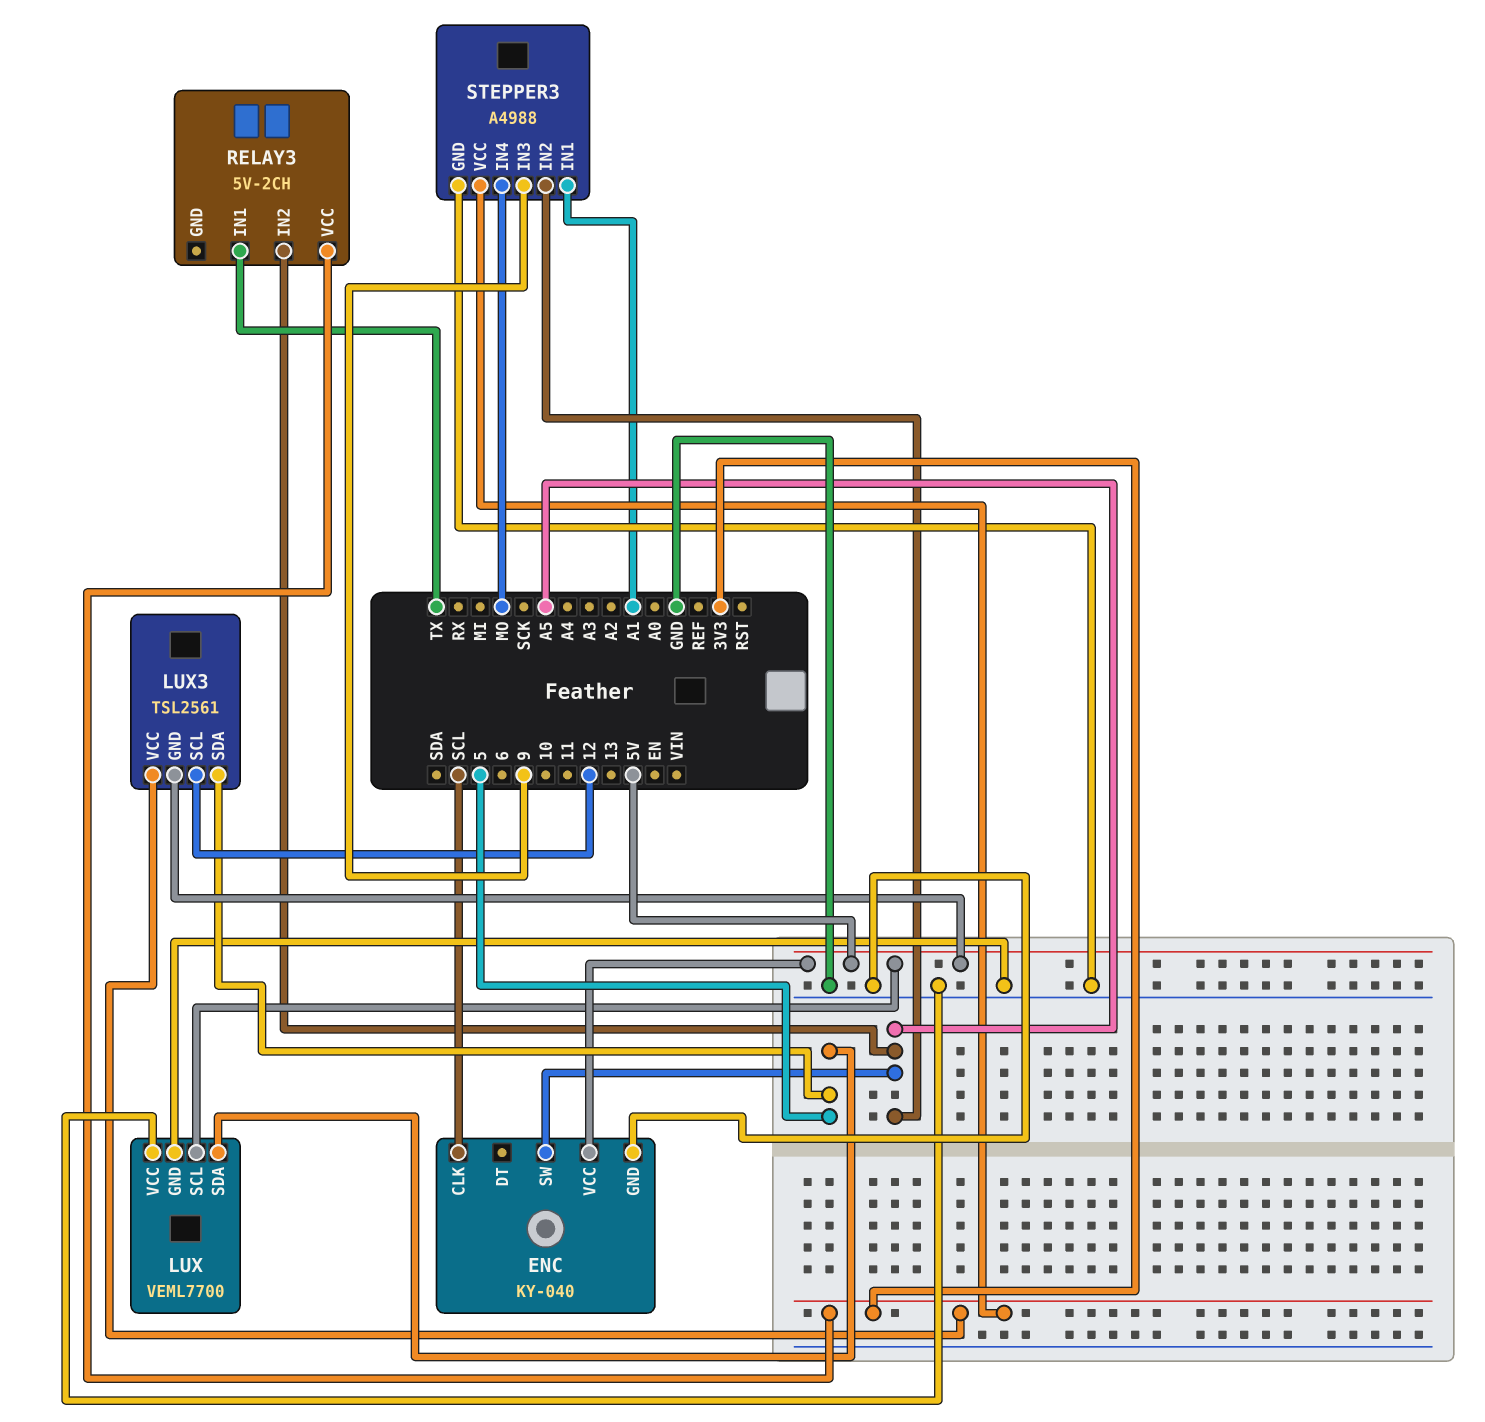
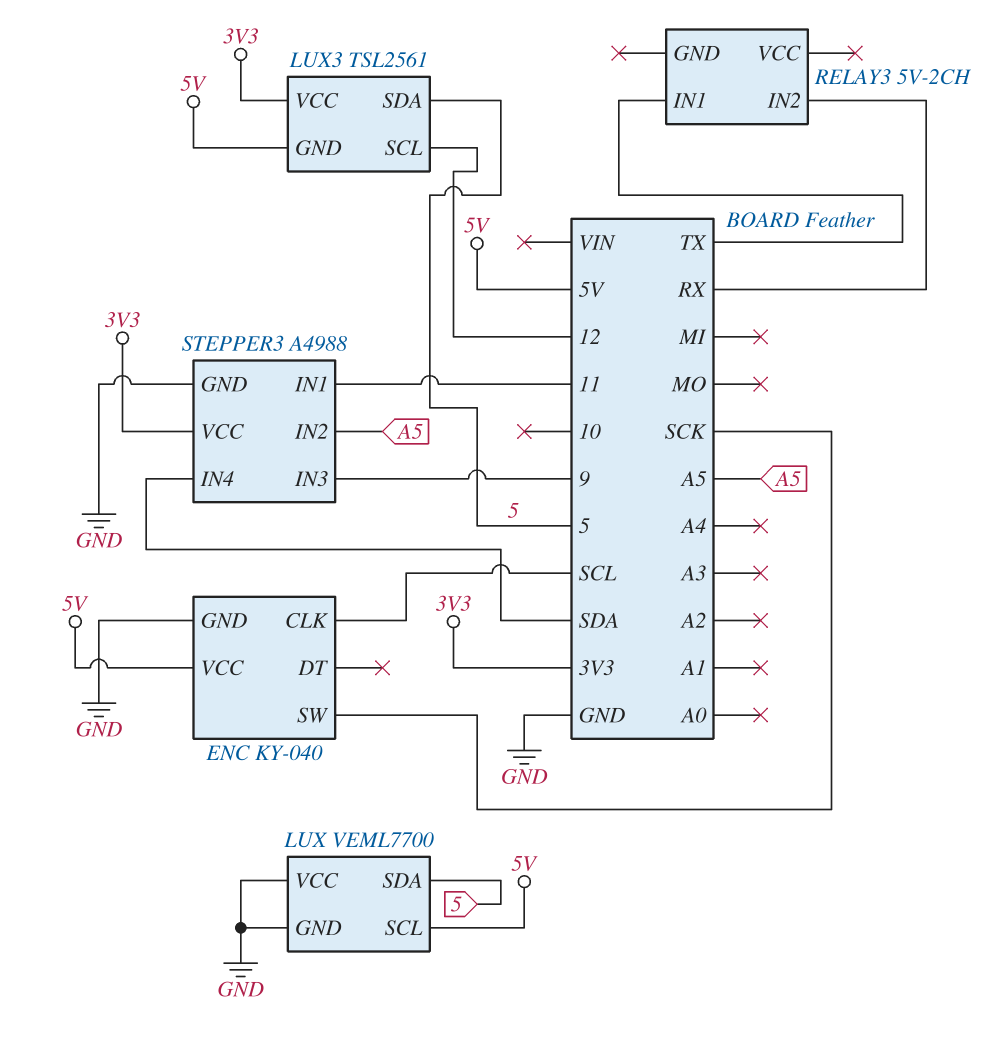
ENC pin SW: A5 -> SCK
RELAY3 pin IN2: A5 -> RX
RELAY3 pin VCC: 3V3 -> none
STEPPER3 pin IN1: A1 -> 11
STEPPER3 pin IN4: MO -> SDA

